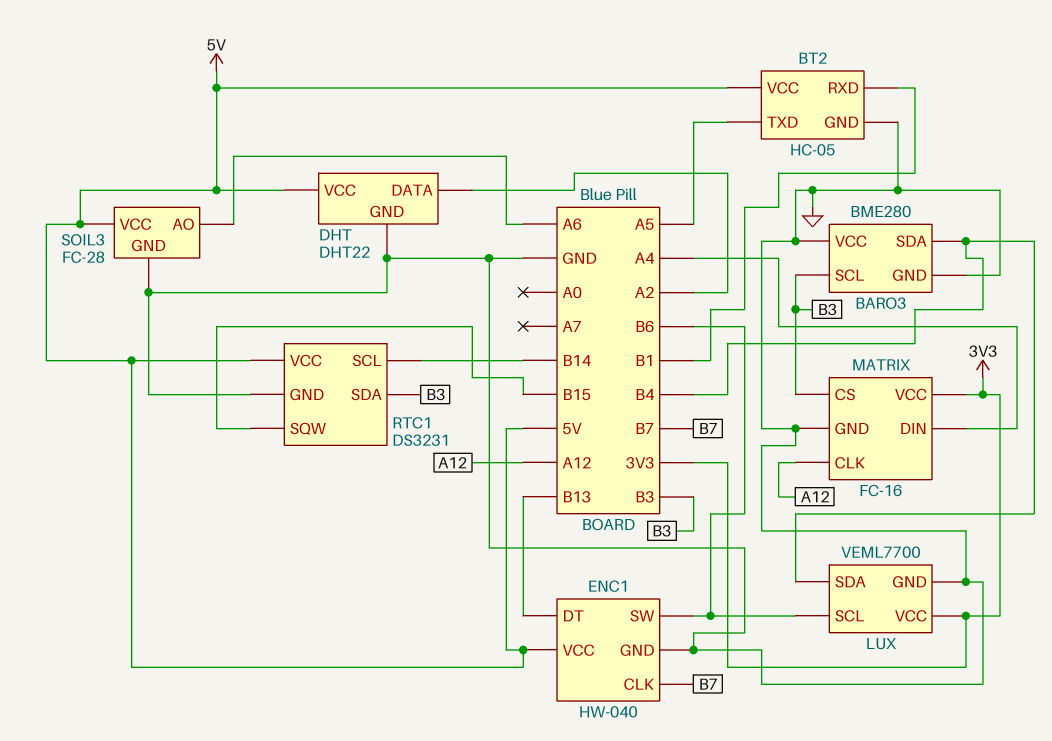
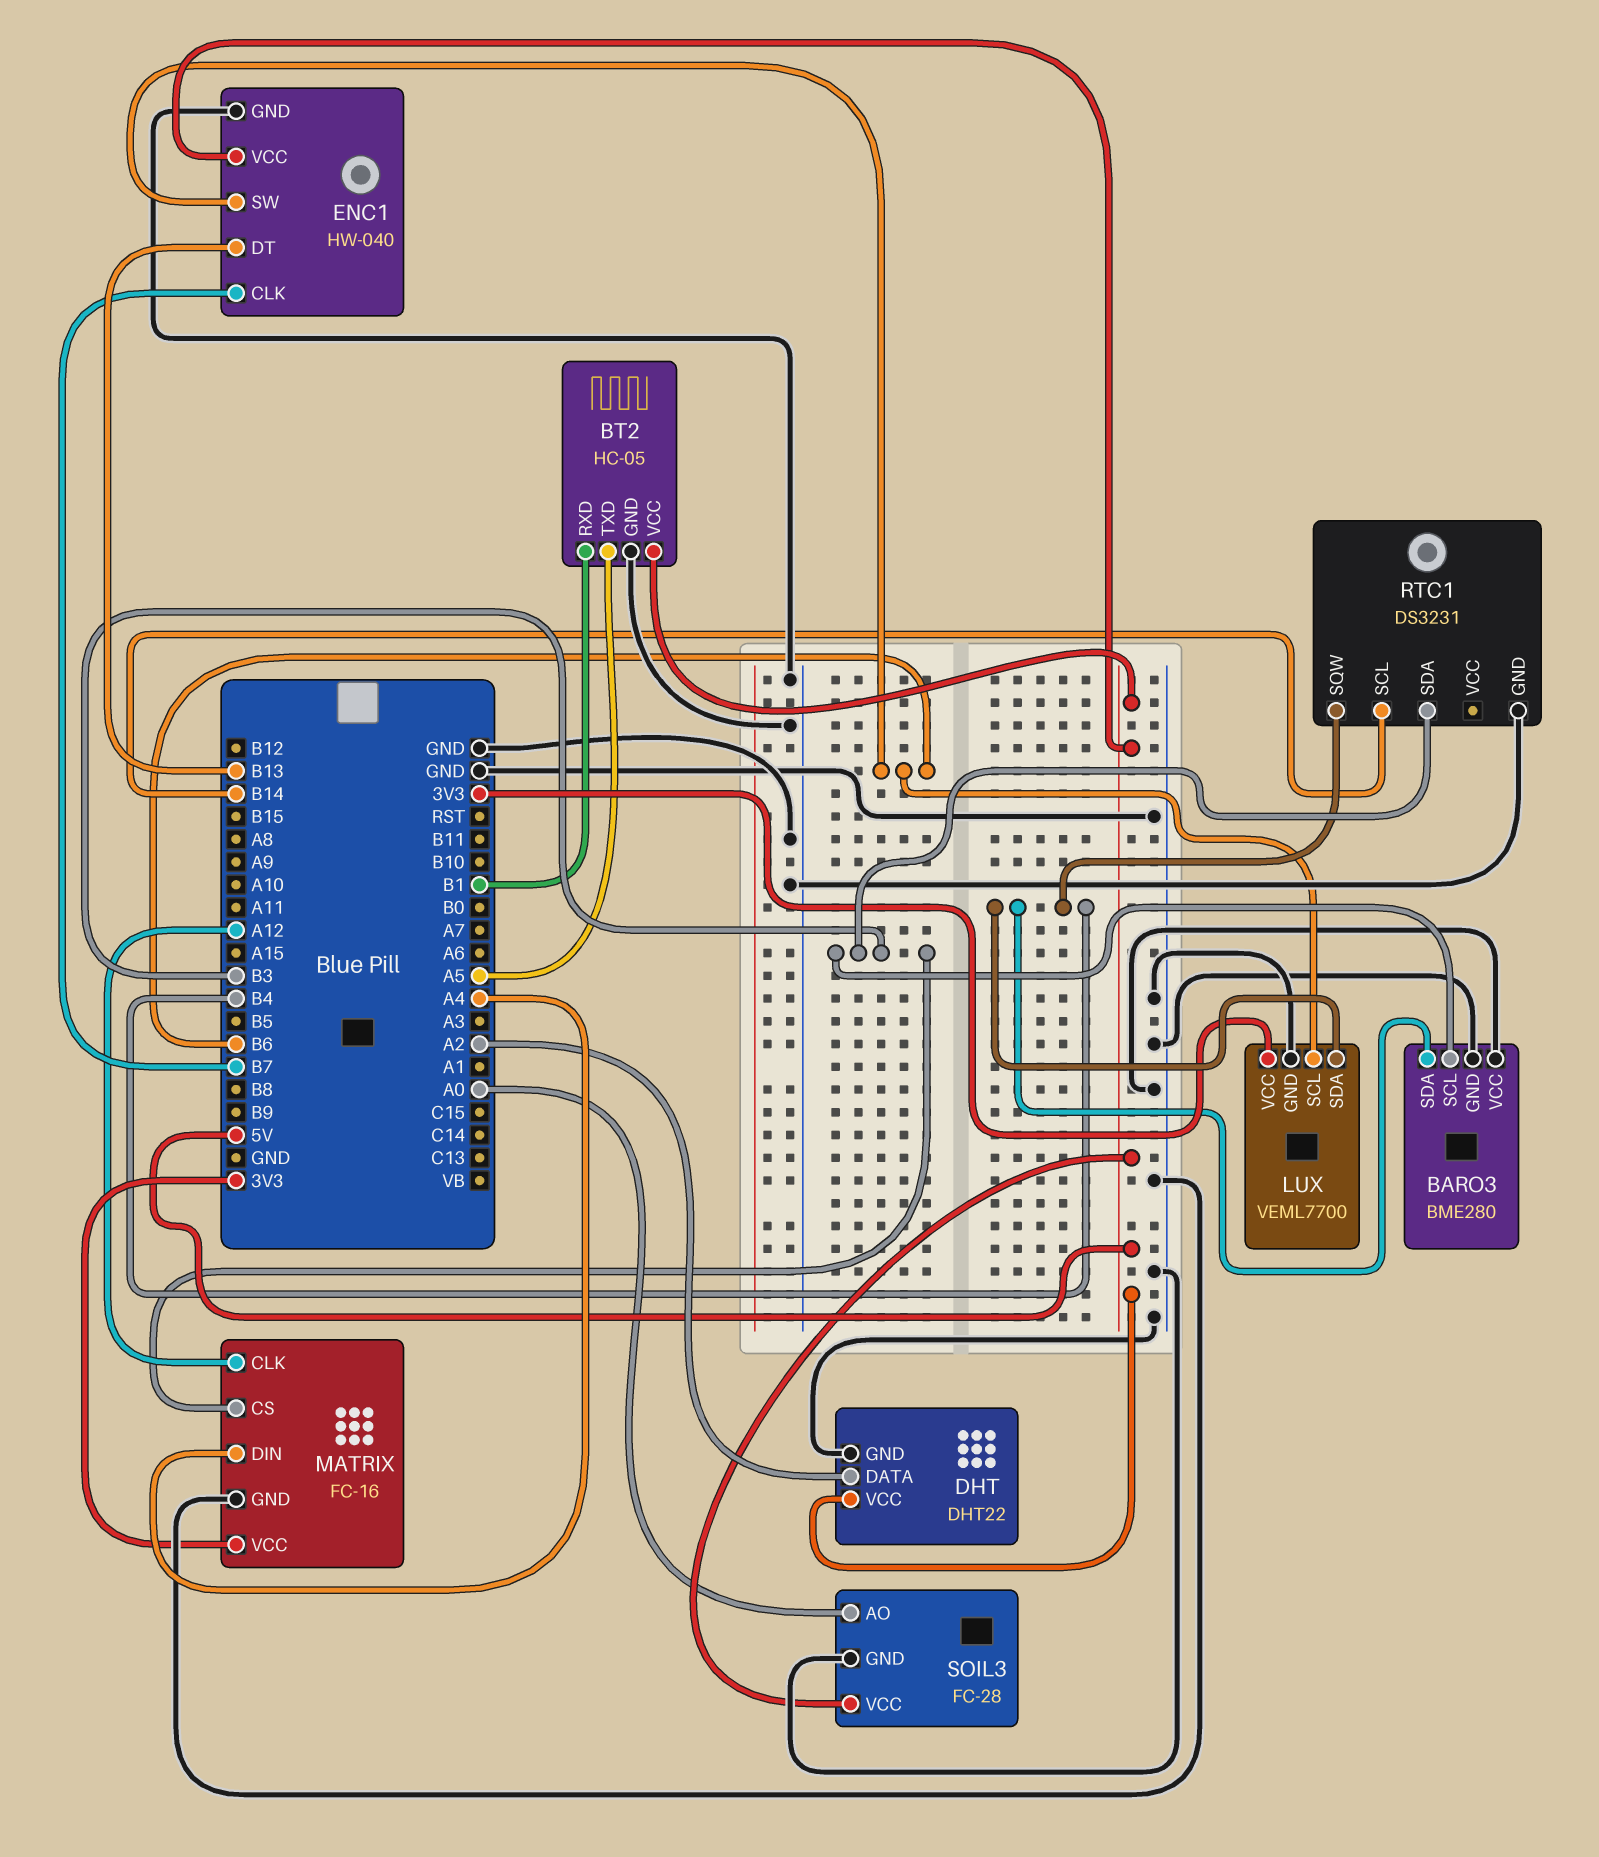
RTC1 pin SQW: B15 -> B4
RTC1 pin VCC: 5V -> none
SOIL3 pin AO: A6 -> A0

